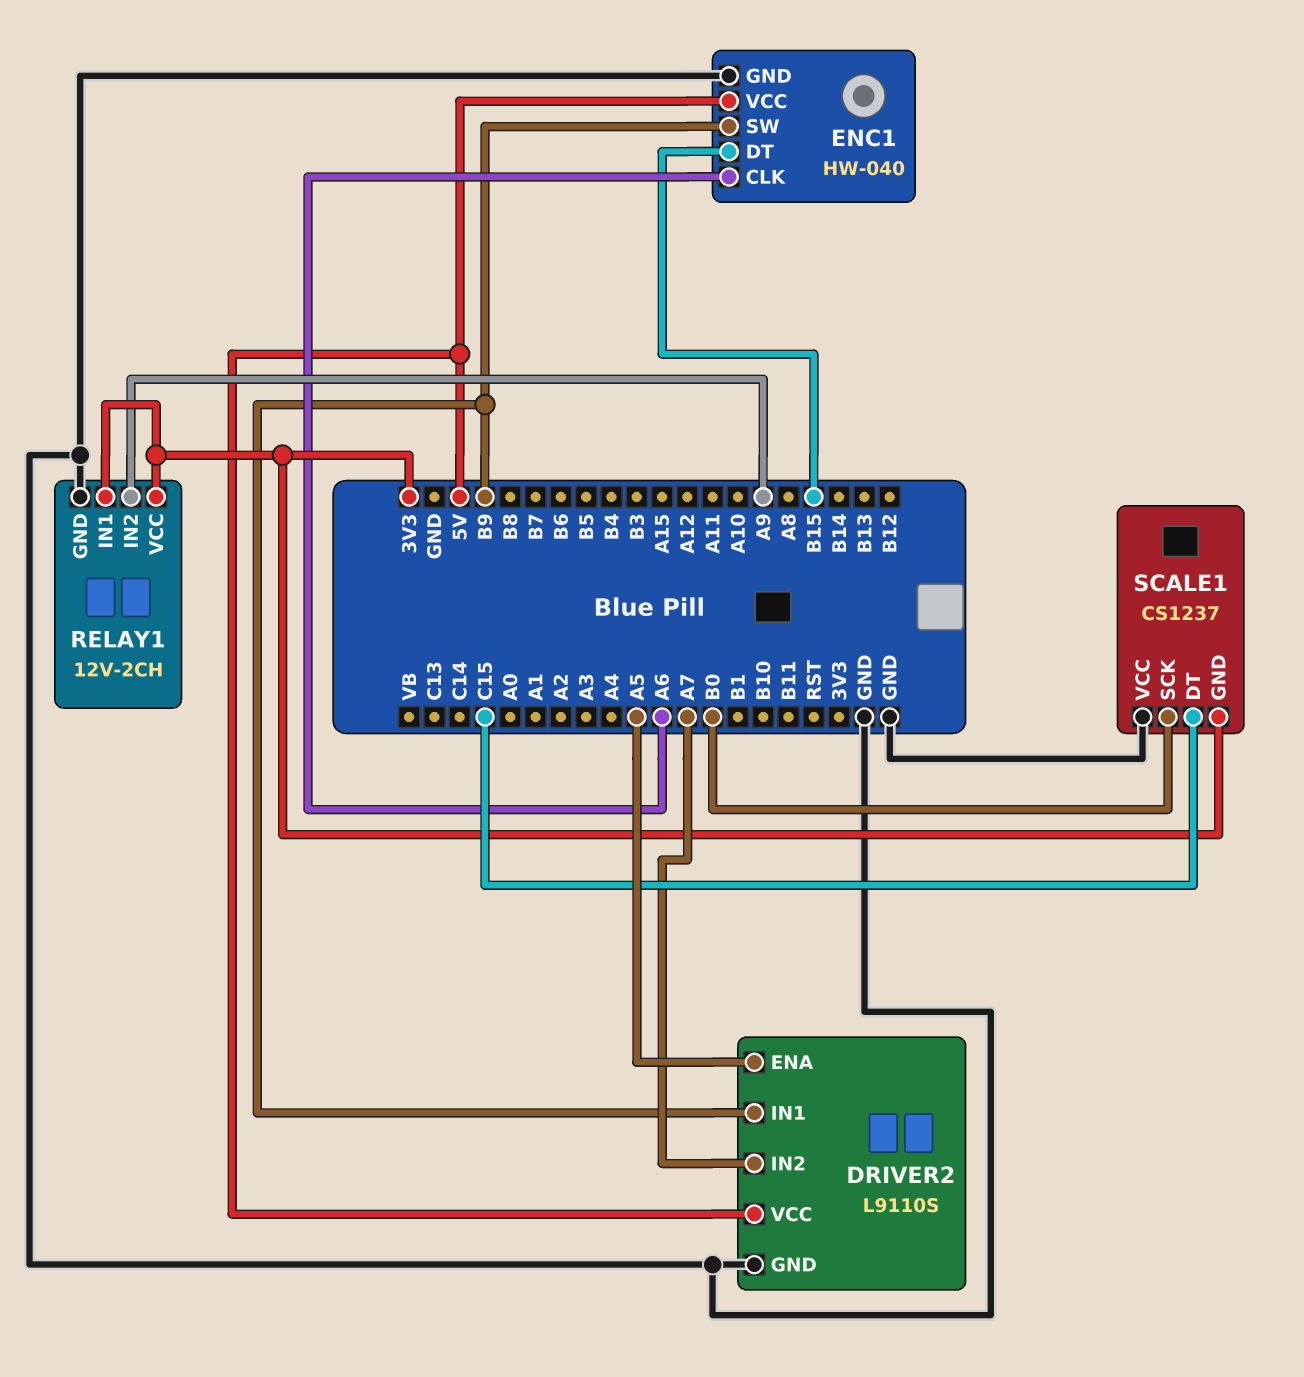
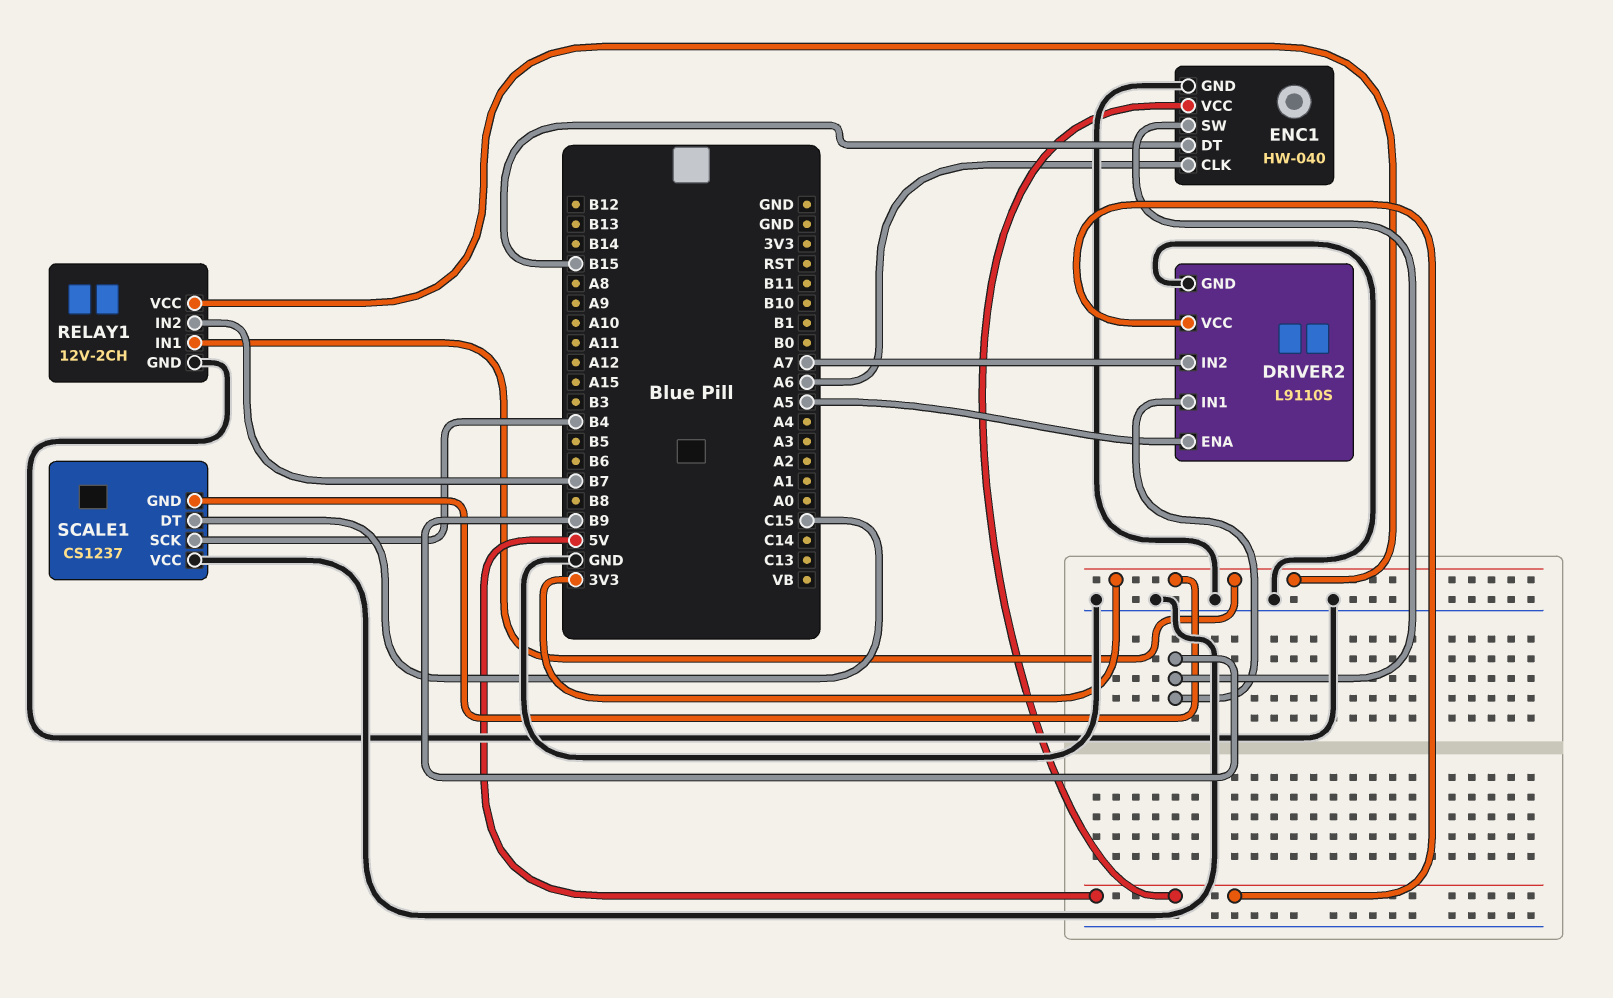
RELAY1 pin IN2: A9 -> B7
SCALE1 pin SCK: B0 -> B4

